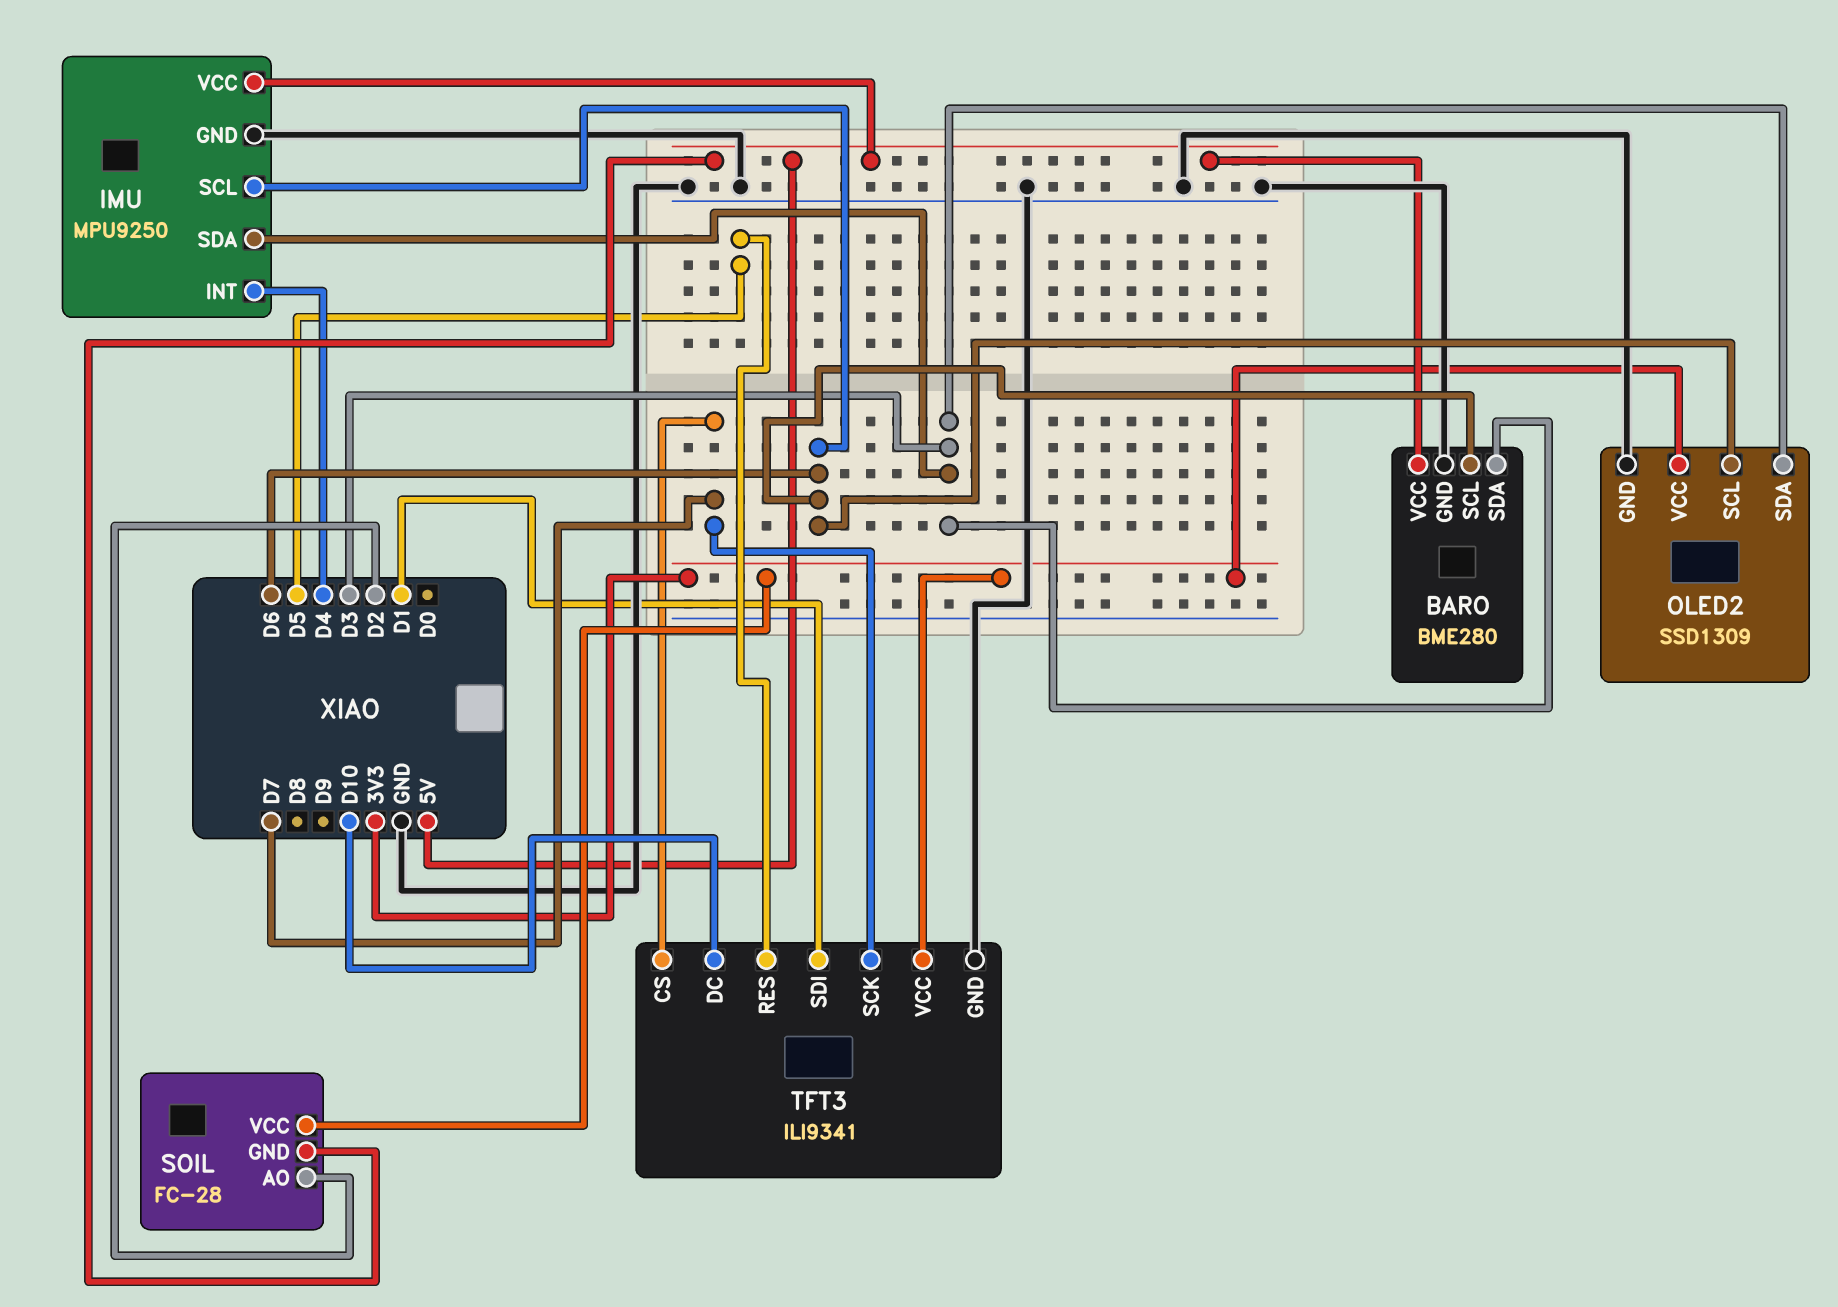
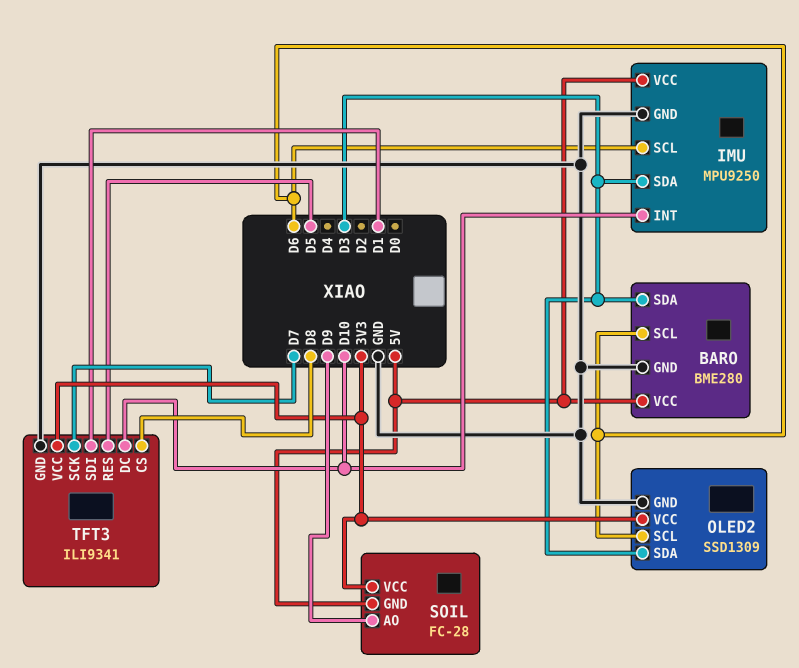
IMU pin INT: D4 -> D10
SOIL pin AO: D2 -> D9
TFT3 pin CS: D7 -> D8

